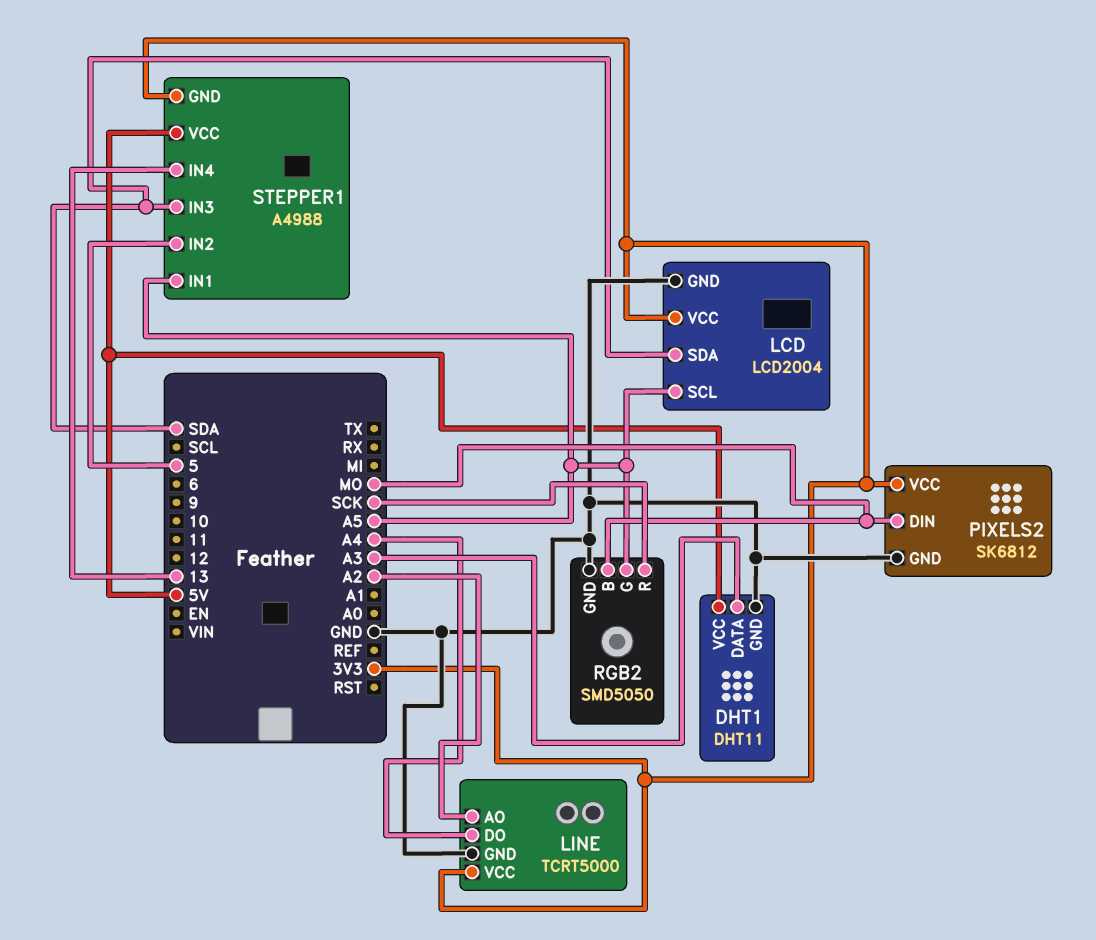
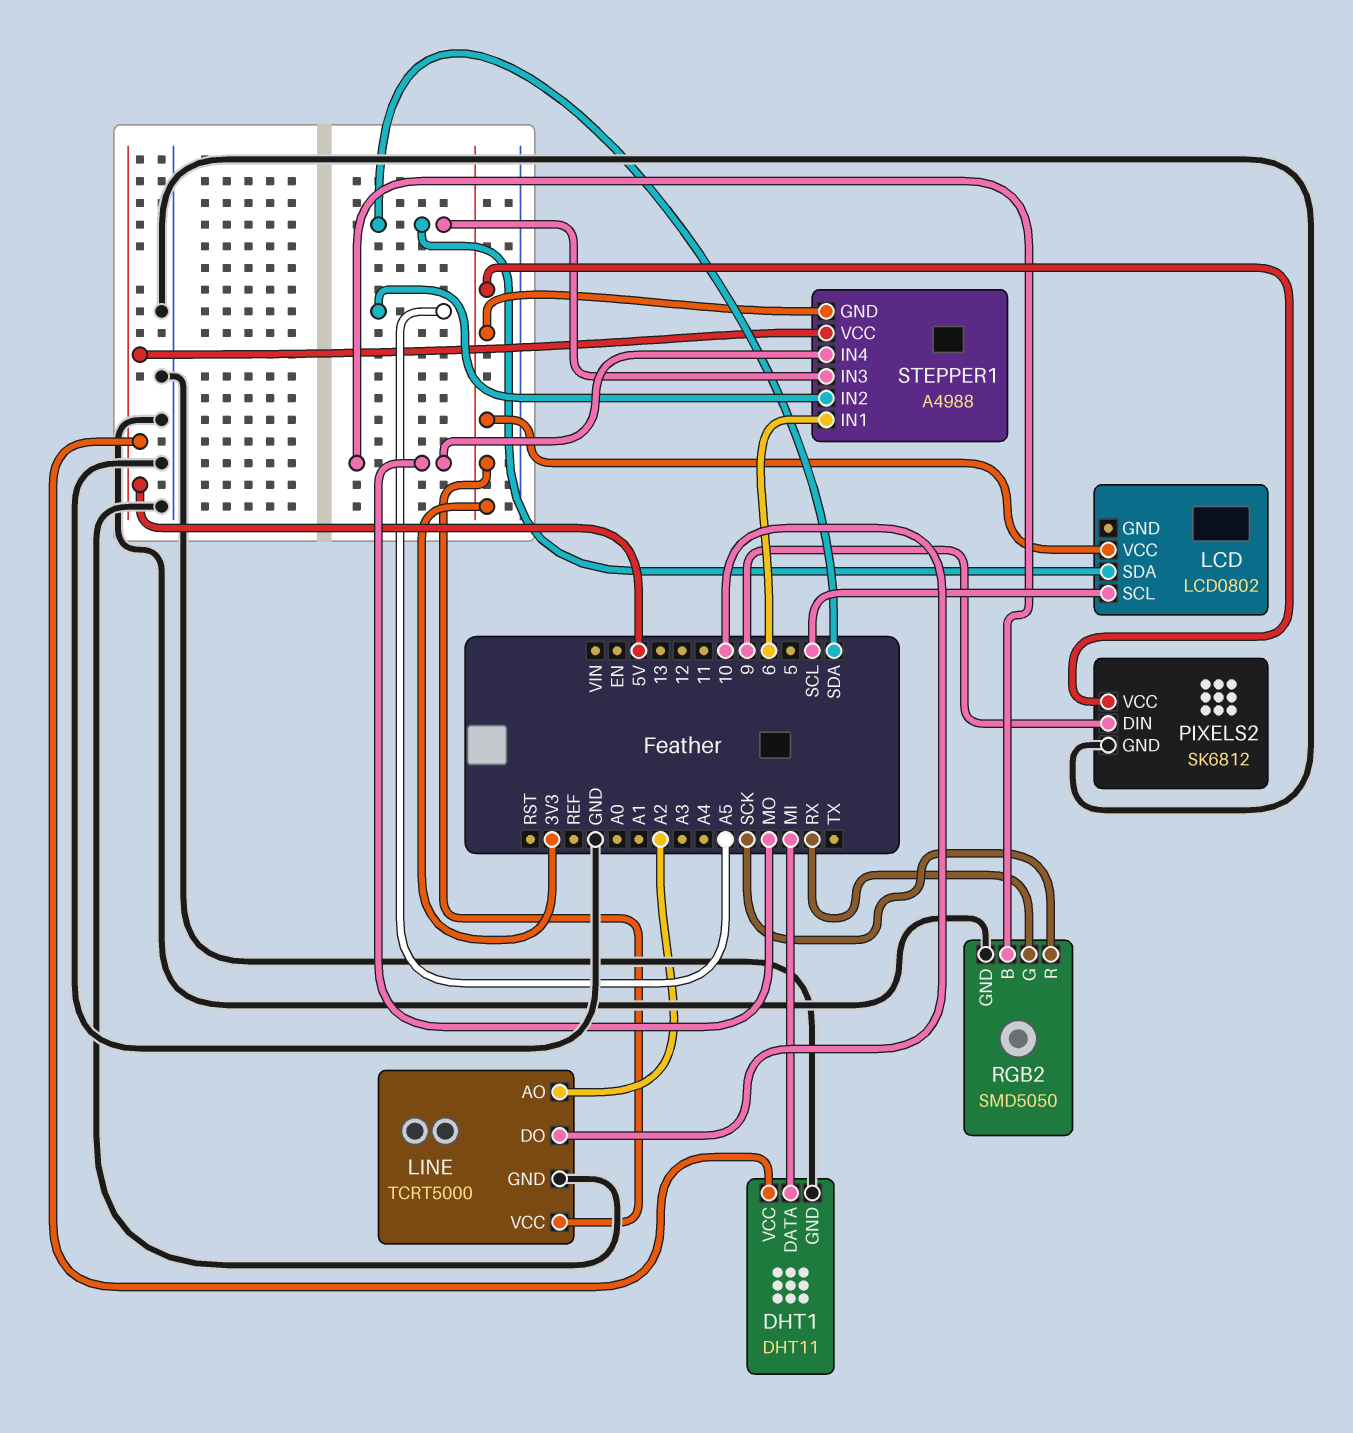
DHT1 pin DATA: A3 -> MI
LCD: LCD2004 -> LCD0802
LCD pin GND: GND -> none
LCD pin SCL: A5 -> SCL
LINE pin DO: A4 -> 10
PIXELS2 pin DIN: MO -> 9
RGB2 pin G: A5 -> RX
STEPPER1 pin IN1: A5 -> 6
STEPPER1 pin IN2: 5 -> A5
STEPPER1 pin IN4: 13 -> MO

